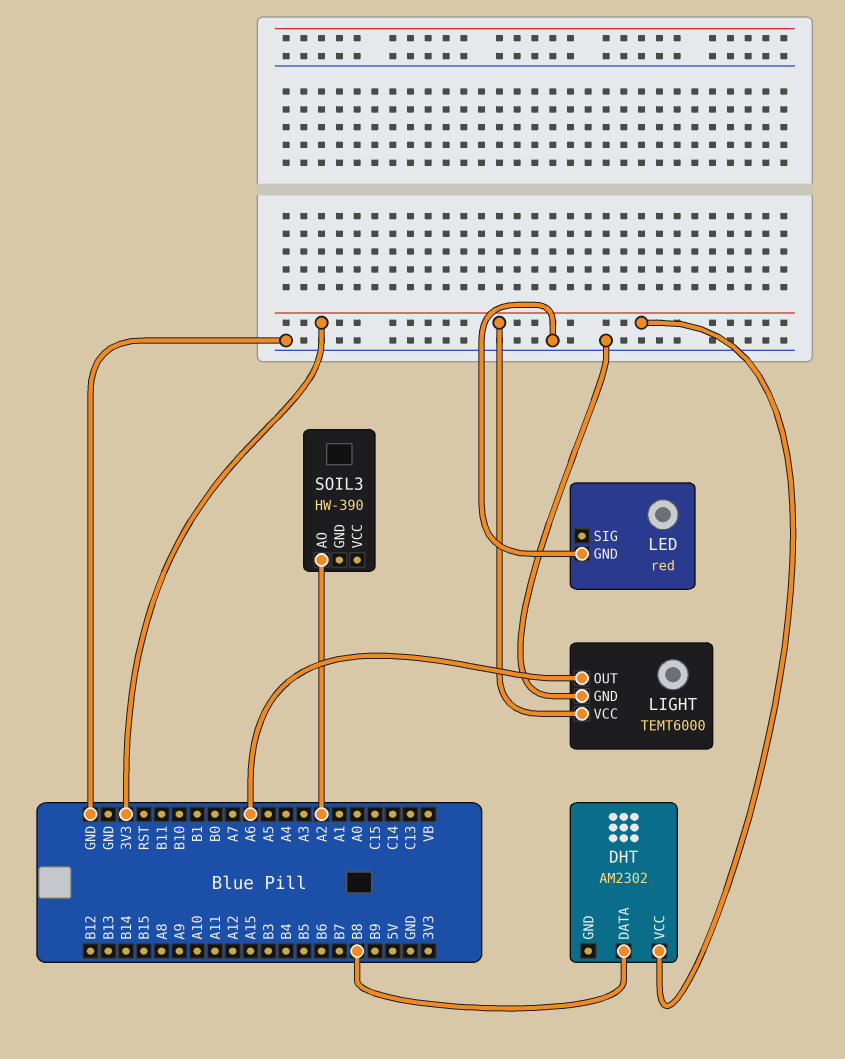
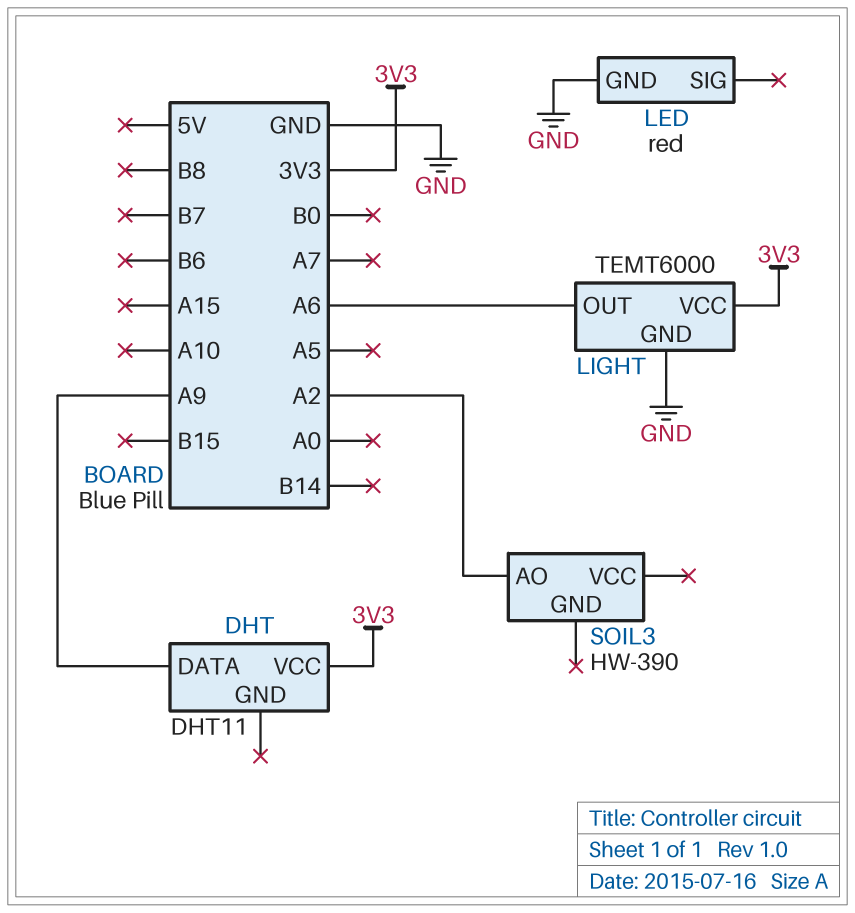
DHT: AM2302 -> DHT11
DHT pin DATA: B8 -> A9

